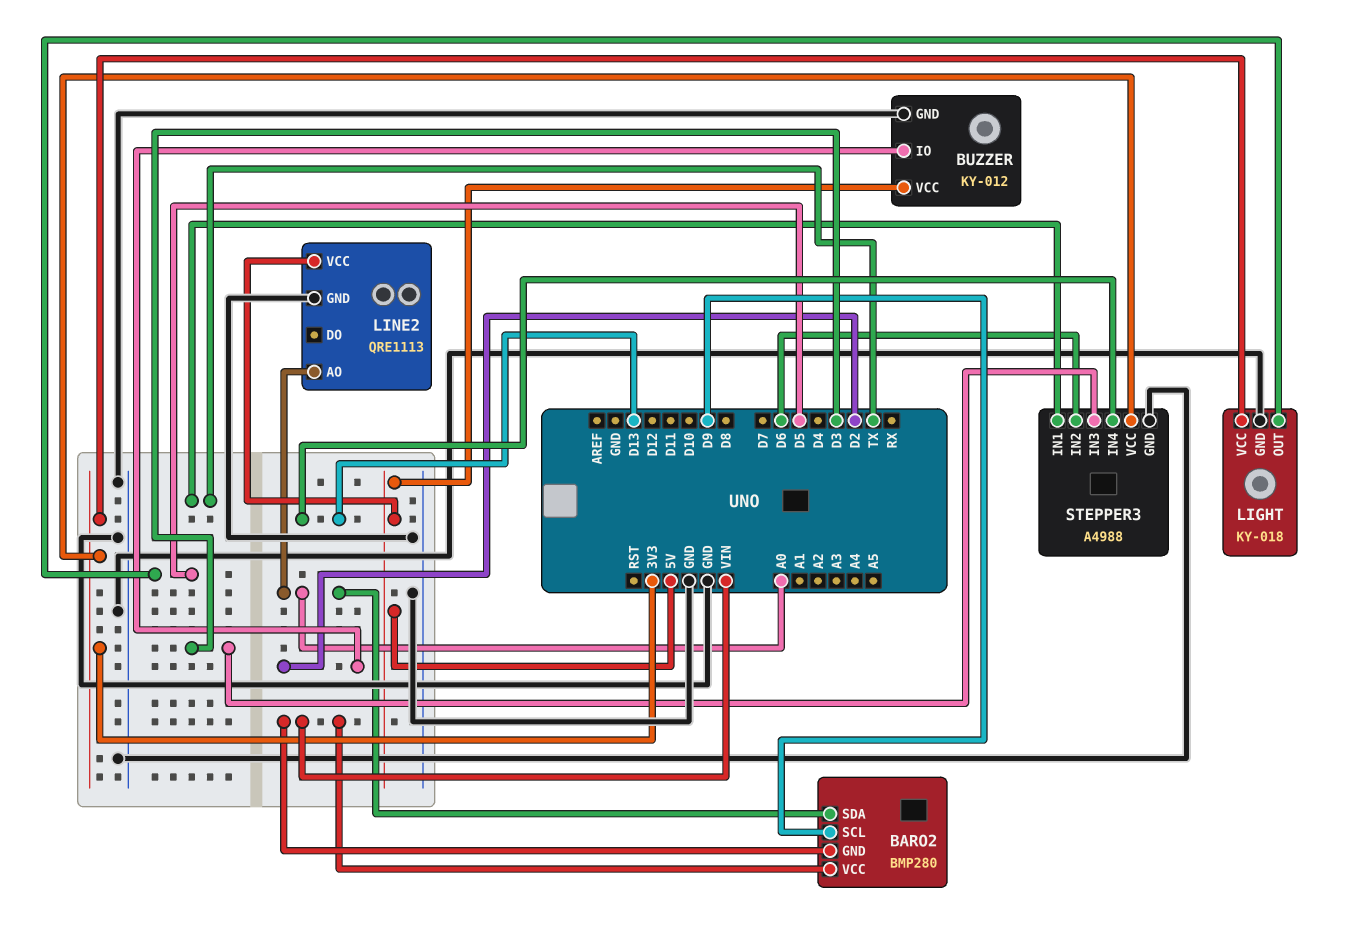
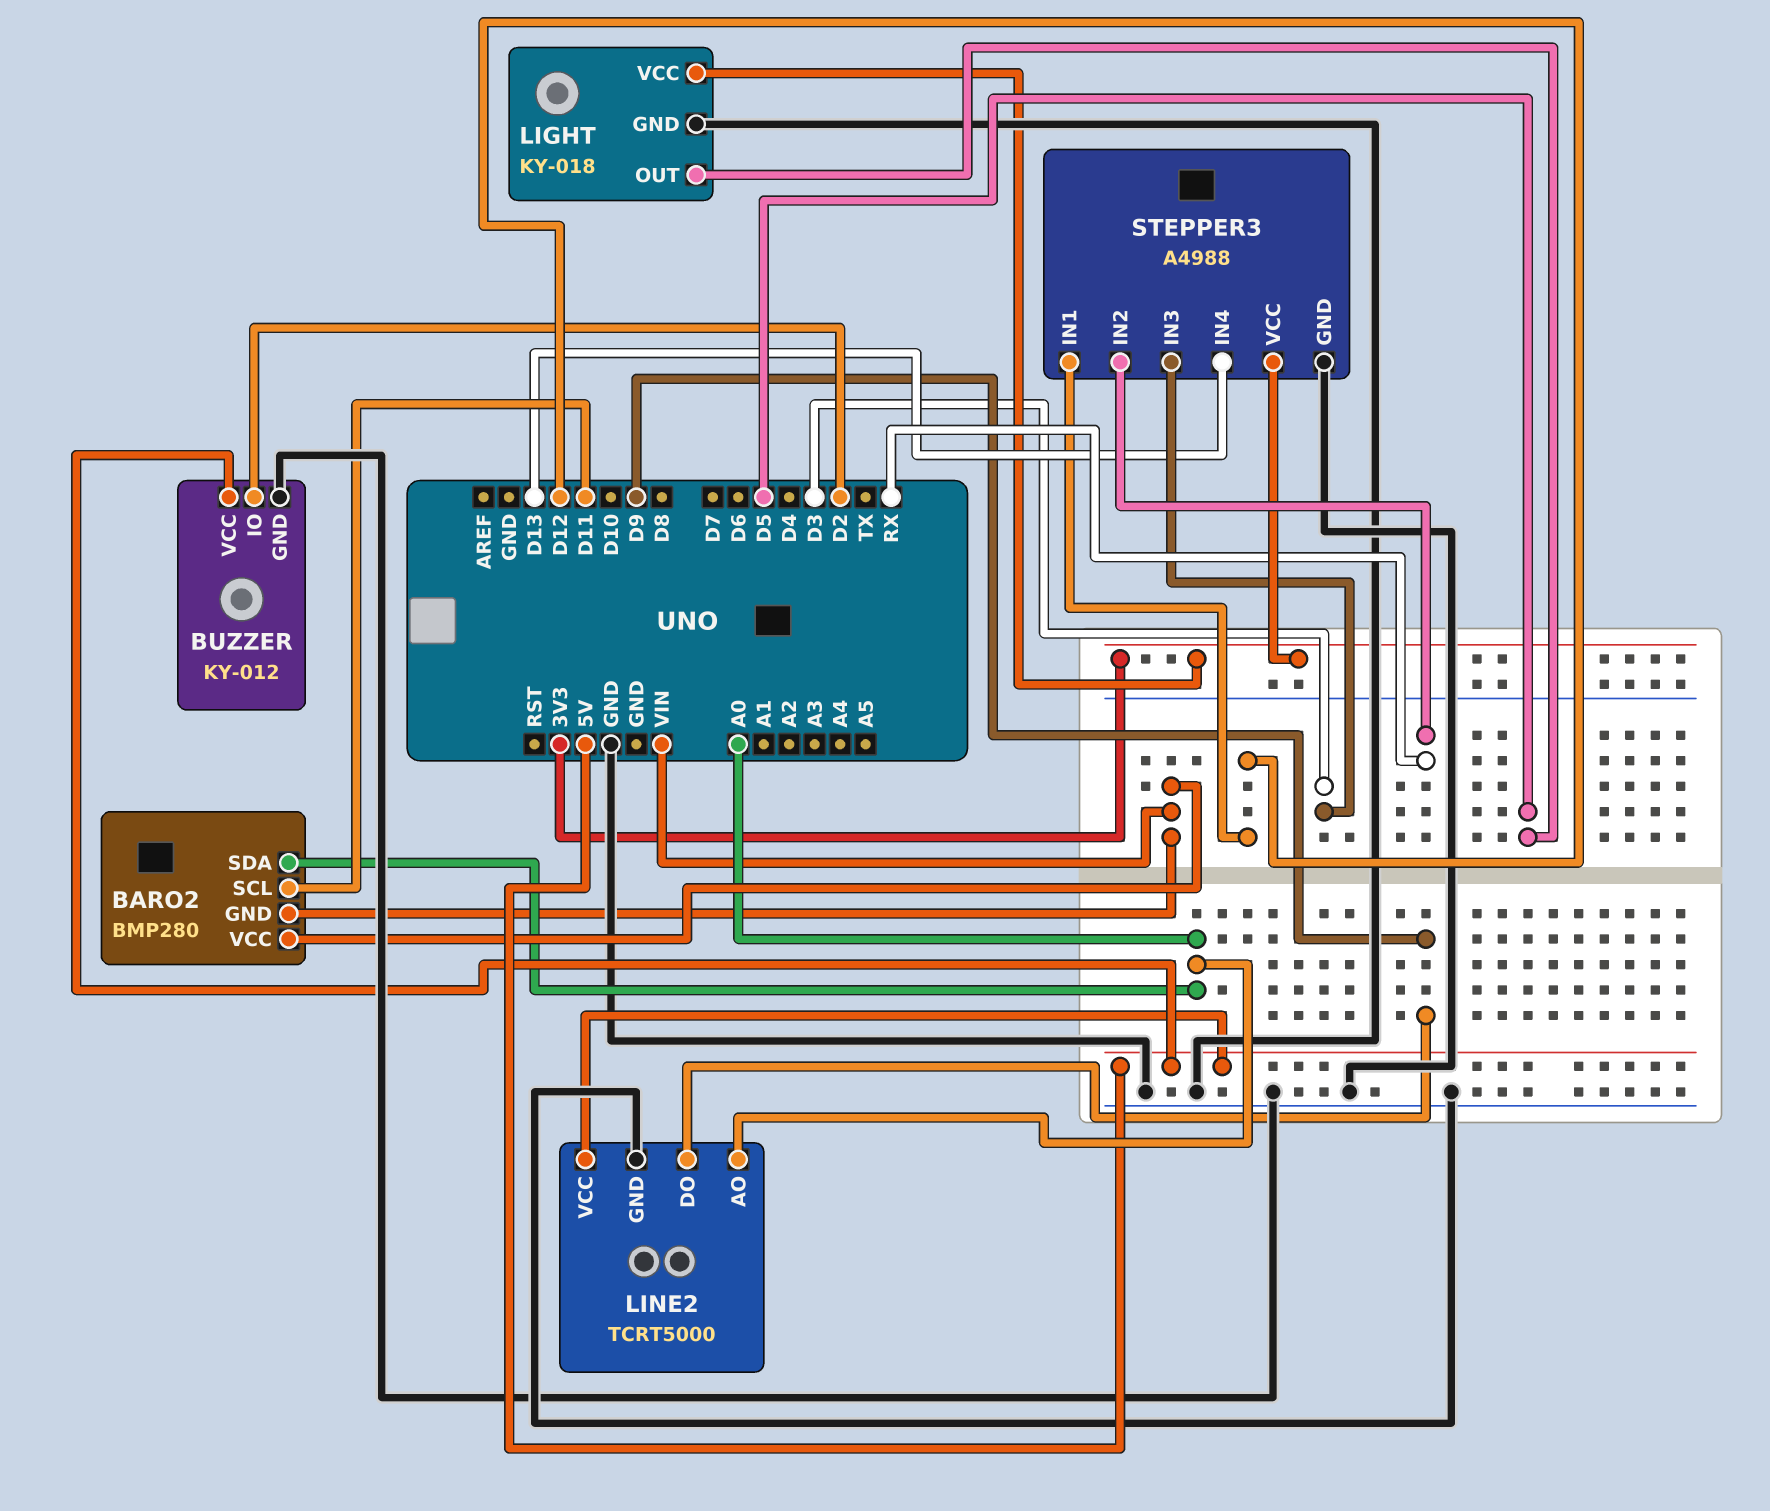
BARO2 pin SCL: D9 -> D11
LINE2: QRE1113 -> TCRT5000
LINE2 pin DO: none -> D9
STEPPER3 pin IN1: TX -> D12
STEPPER3 pin IN2: D6 -> RX

